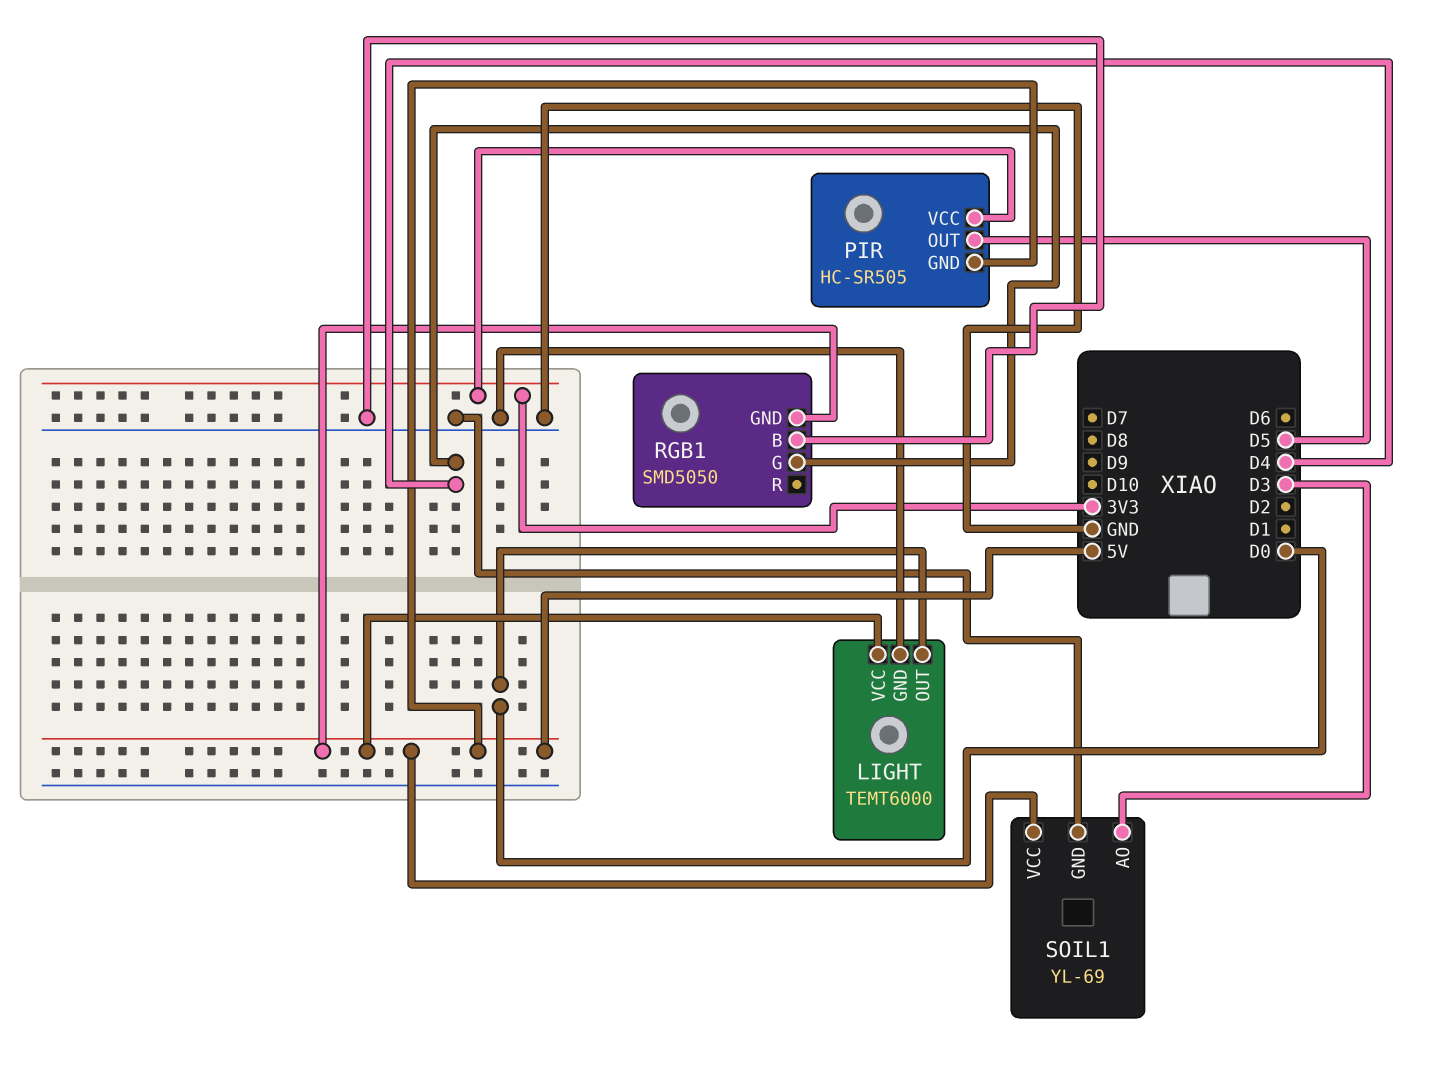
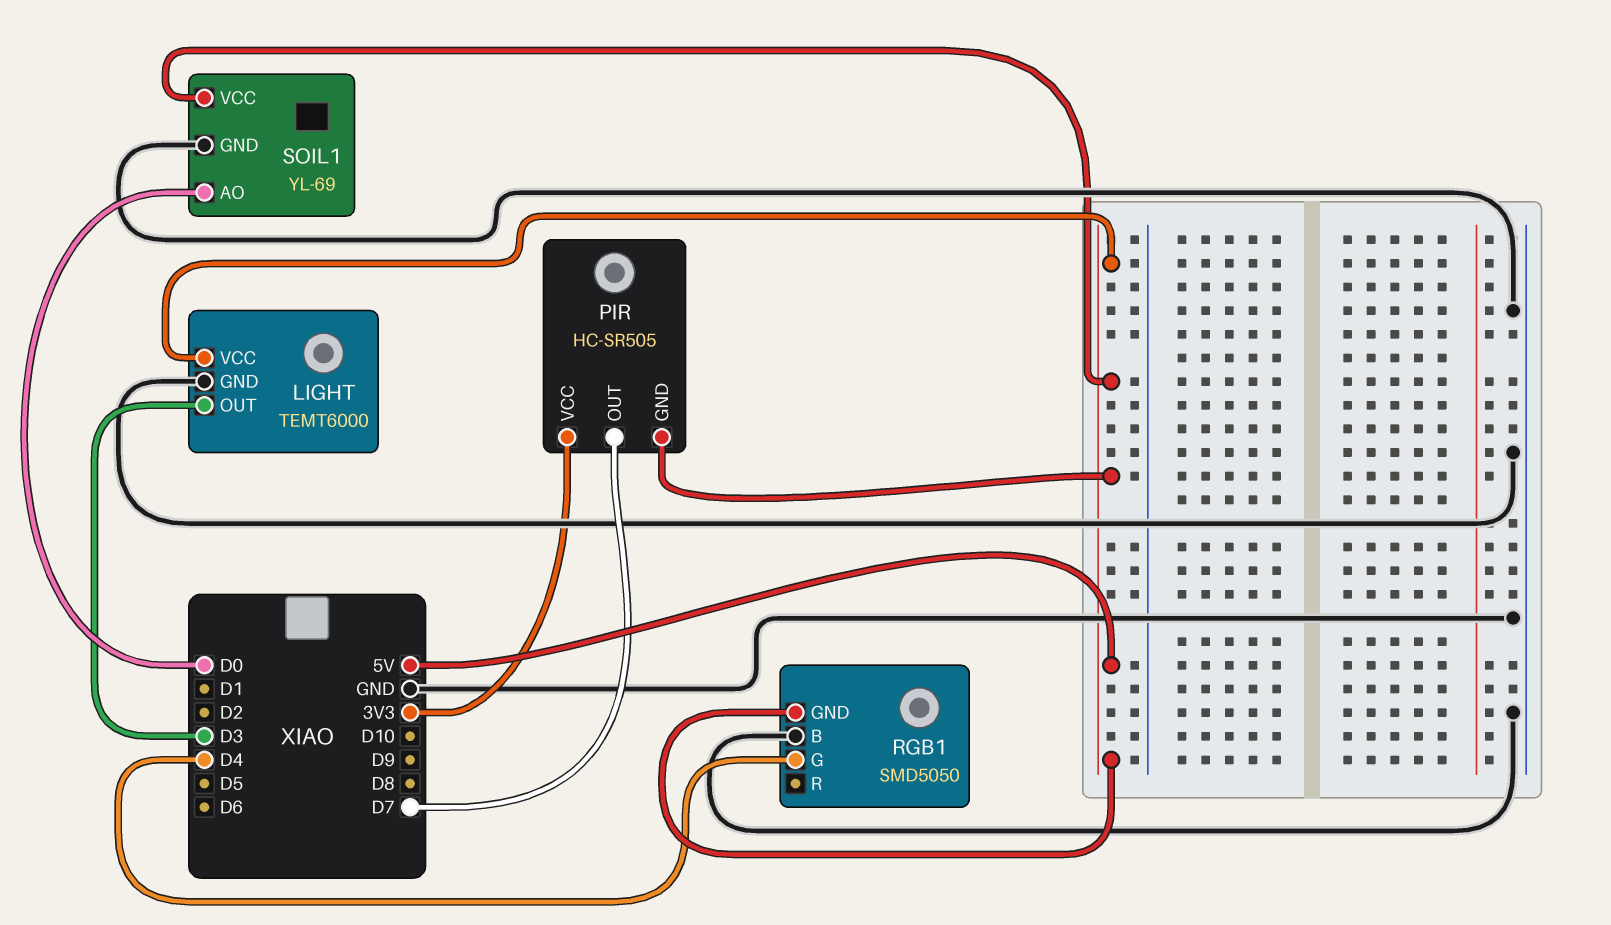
LIGHT pin OUT: D0 -> D3
PIR pin OUT: D5 -> D7
SOIL1 pin AO: D3 -> D0

